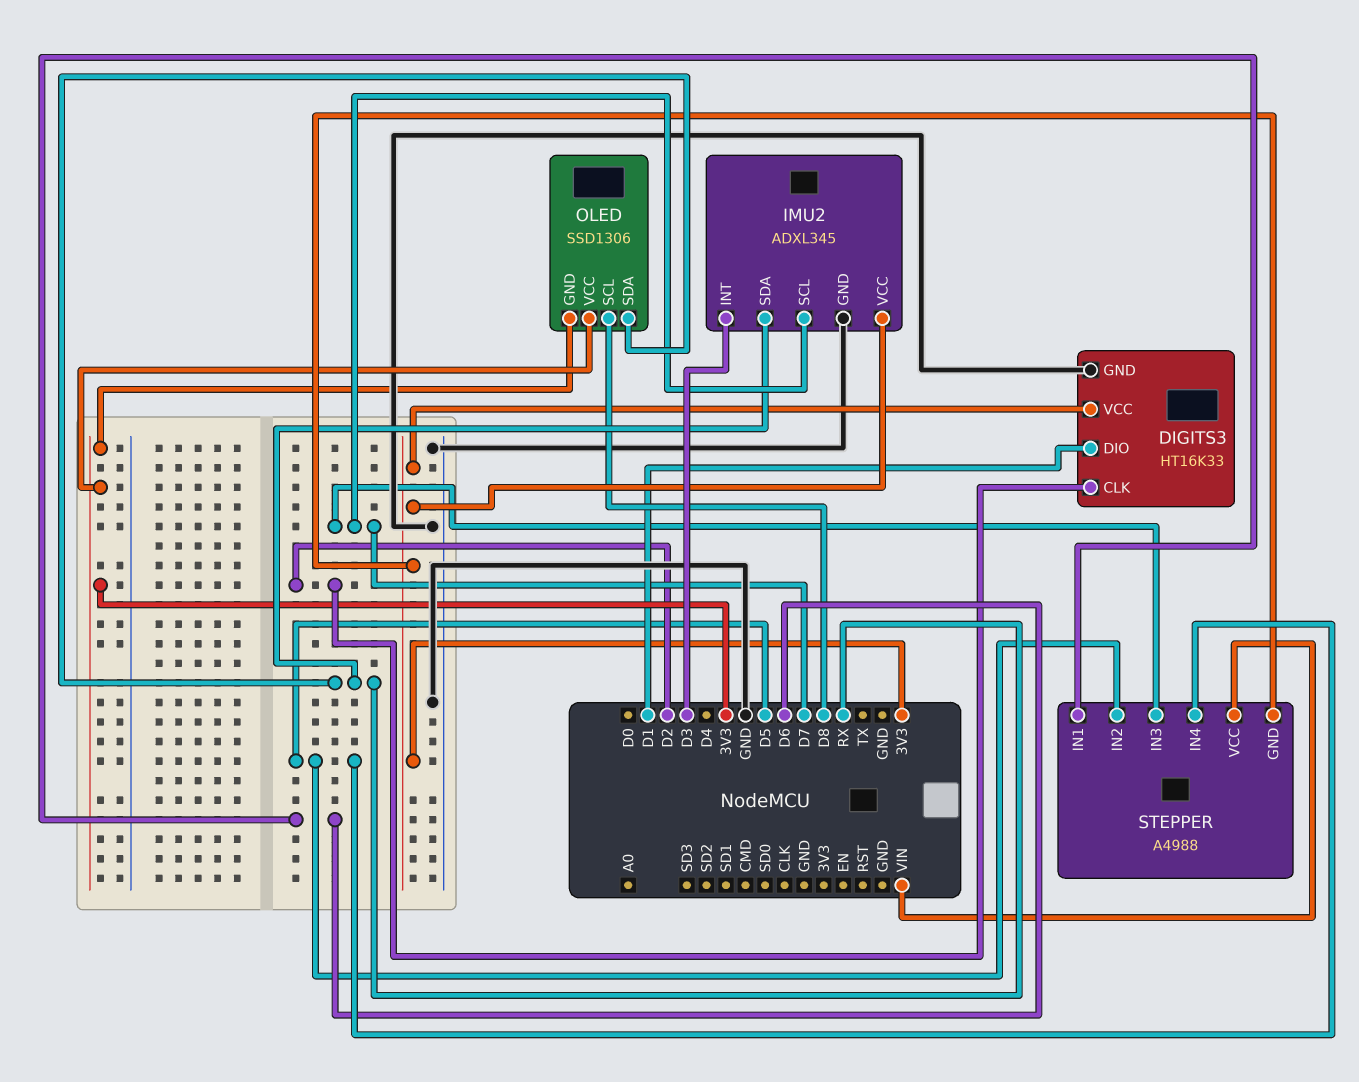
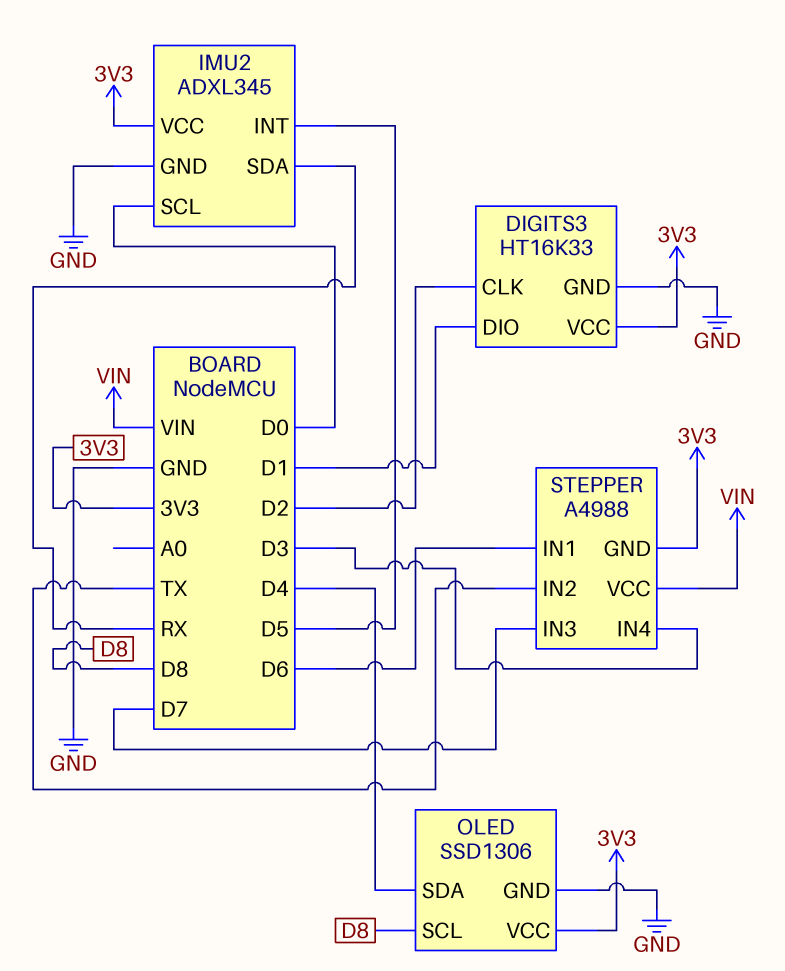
IMU2 pin INT: D3 -> D5
IMU2 pin SCL: D7 -> D0
OLED pin GND: 3V3 -> GND
OLED pin SDA: RX -> D4
STEPPER pin IN2: D5 -> TX
STEPPER pin IN4: D5 -> D3

